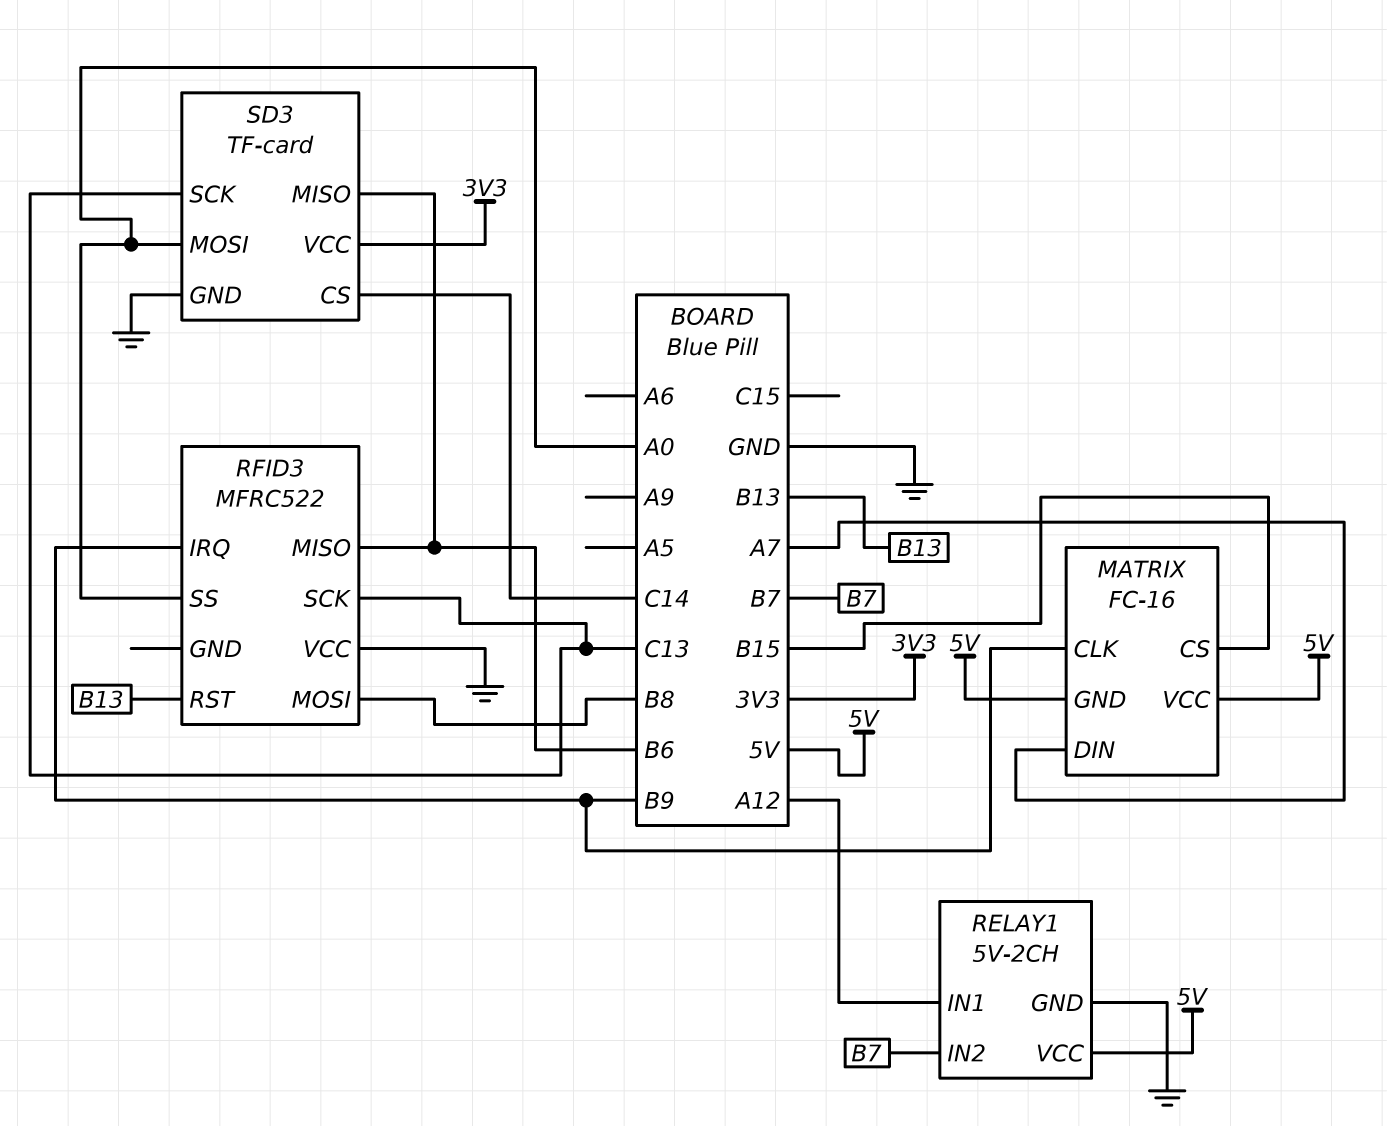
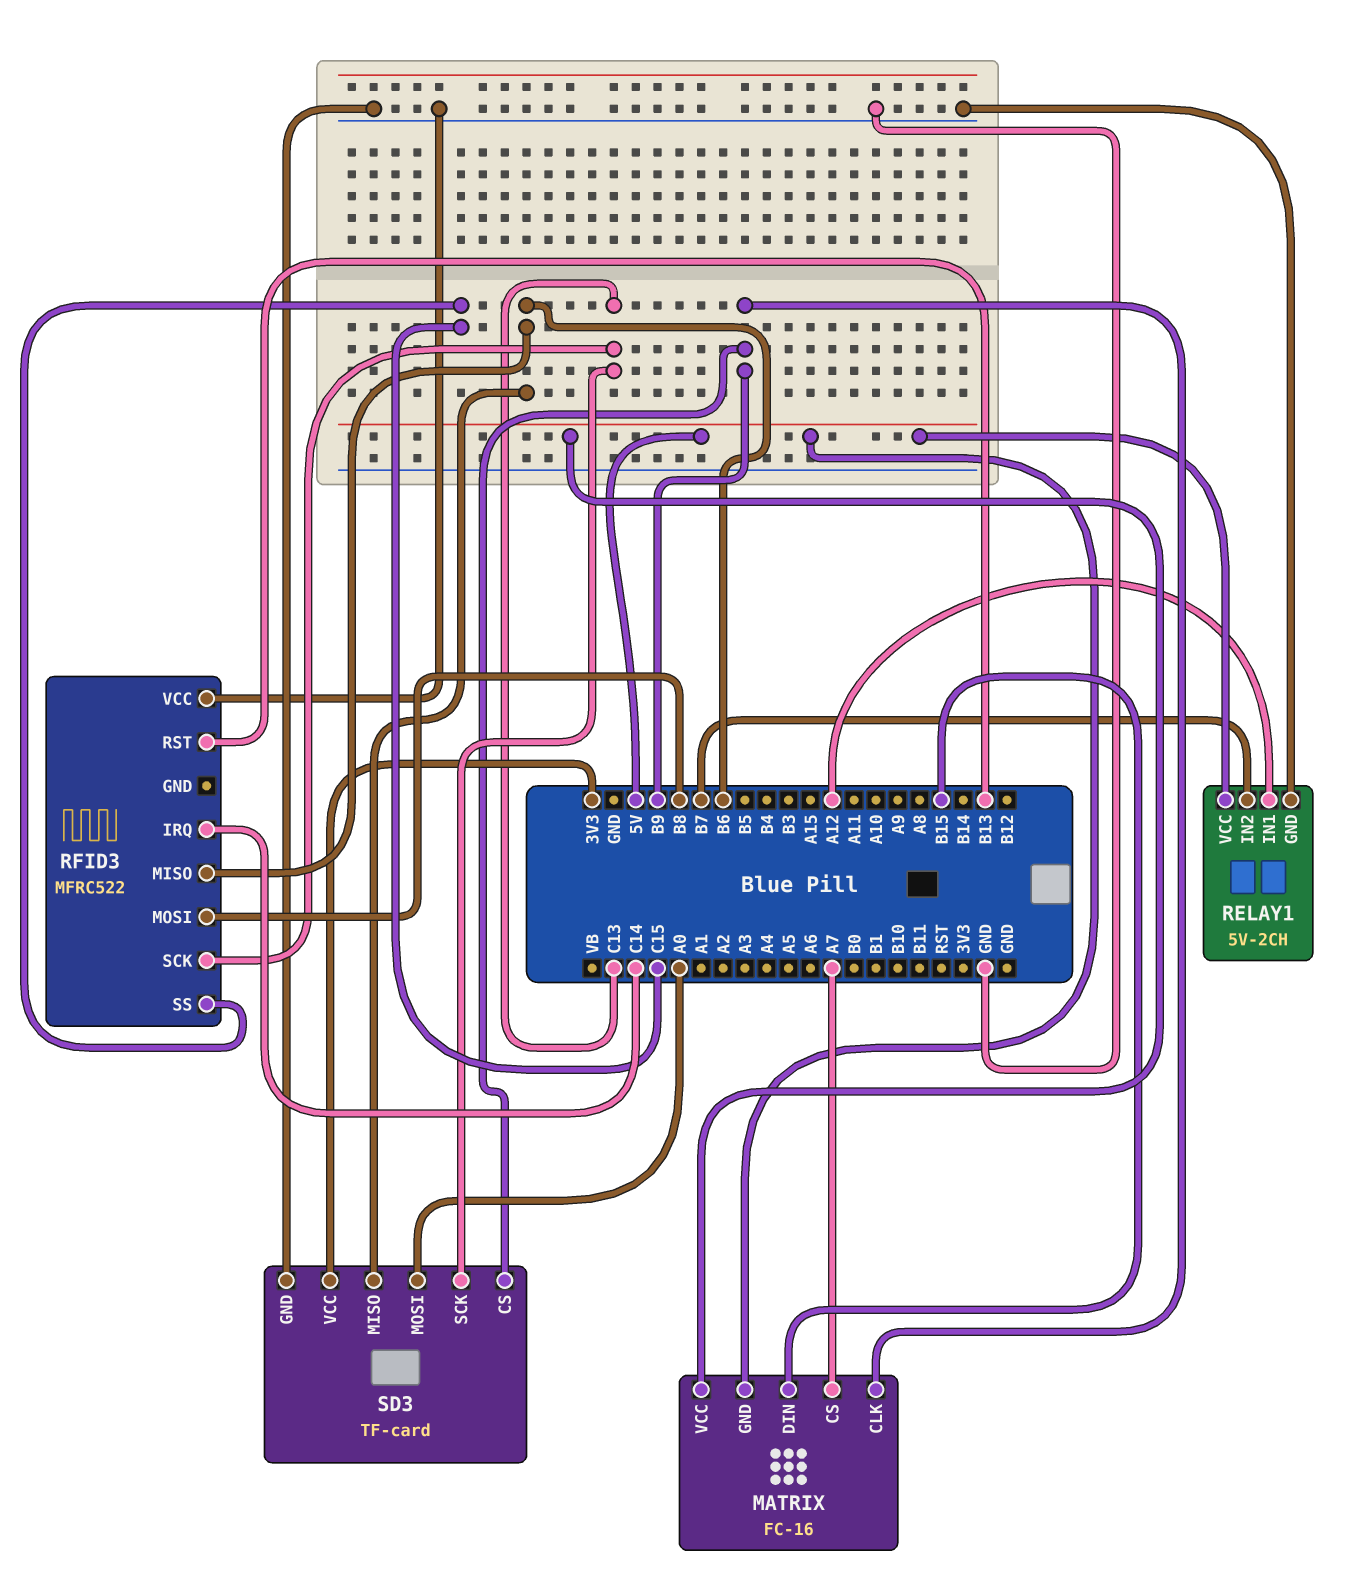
MATRIX pin CS: B15 -> A7
MATRIX pin DIN: A7 -> B15
RFID3 pin IRQ: B9 -> C14
RFID3 pin SS: A0 -> C15
SD3 pin CS: C14 -> B9

